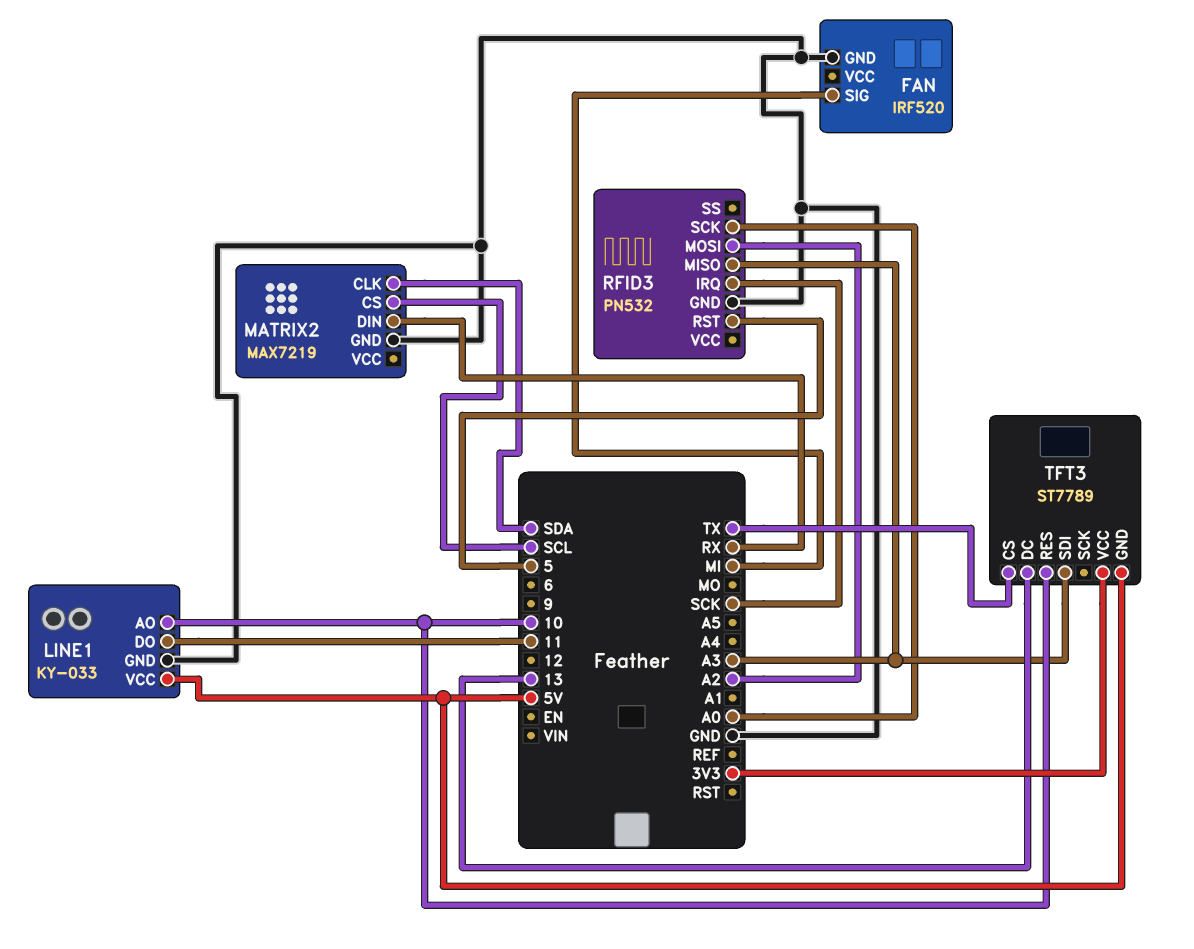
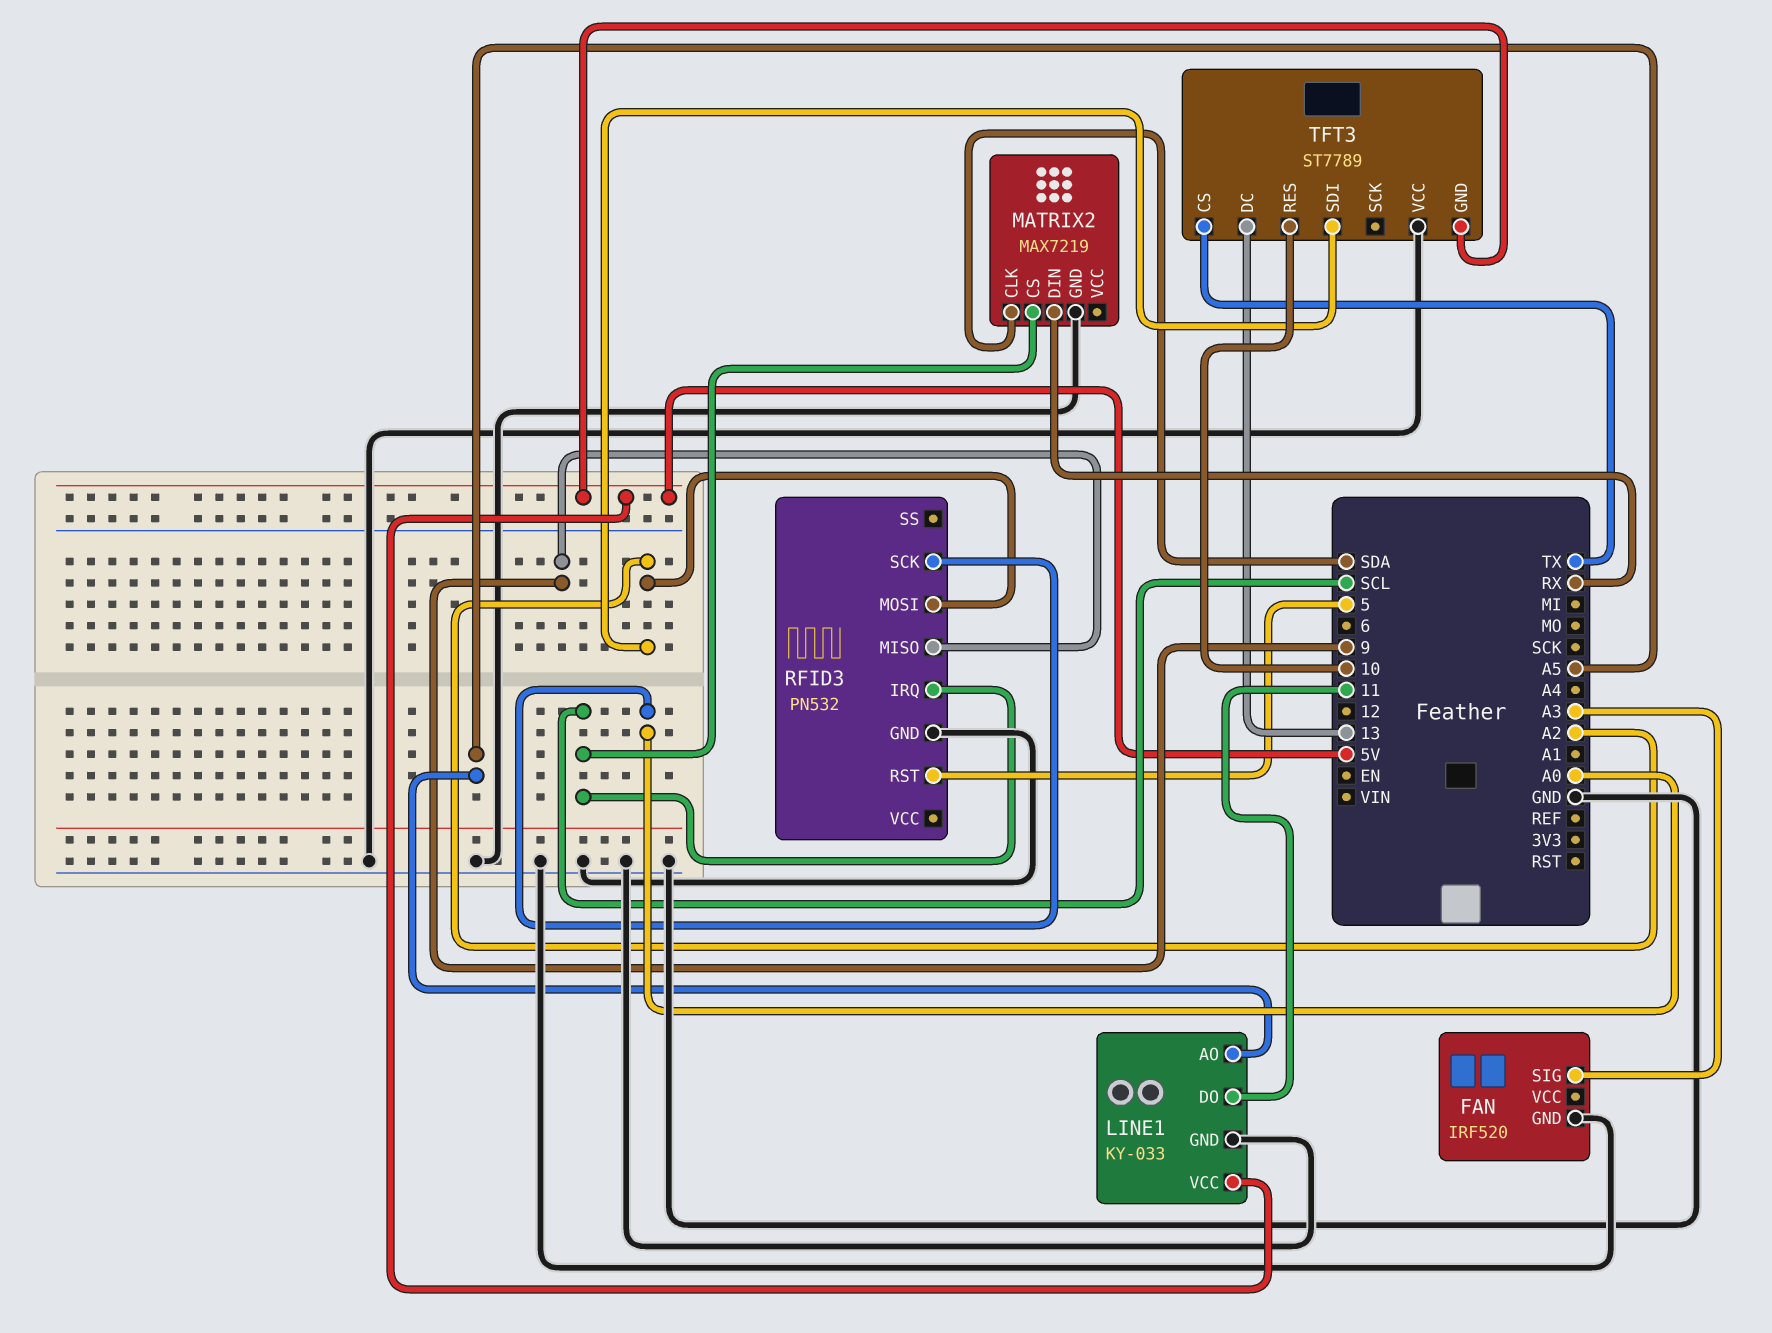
FAN pin SIG: MI -> A3
LINE1 pin AO: 10 -> A5
RFID3 pin IRQ: SCK -> SCL
RFID3 pin MISO: A3 -> 9
TFT3 pin SDI: A3 -> A2
TFT3 pin VCC: 3V3 -> GND

